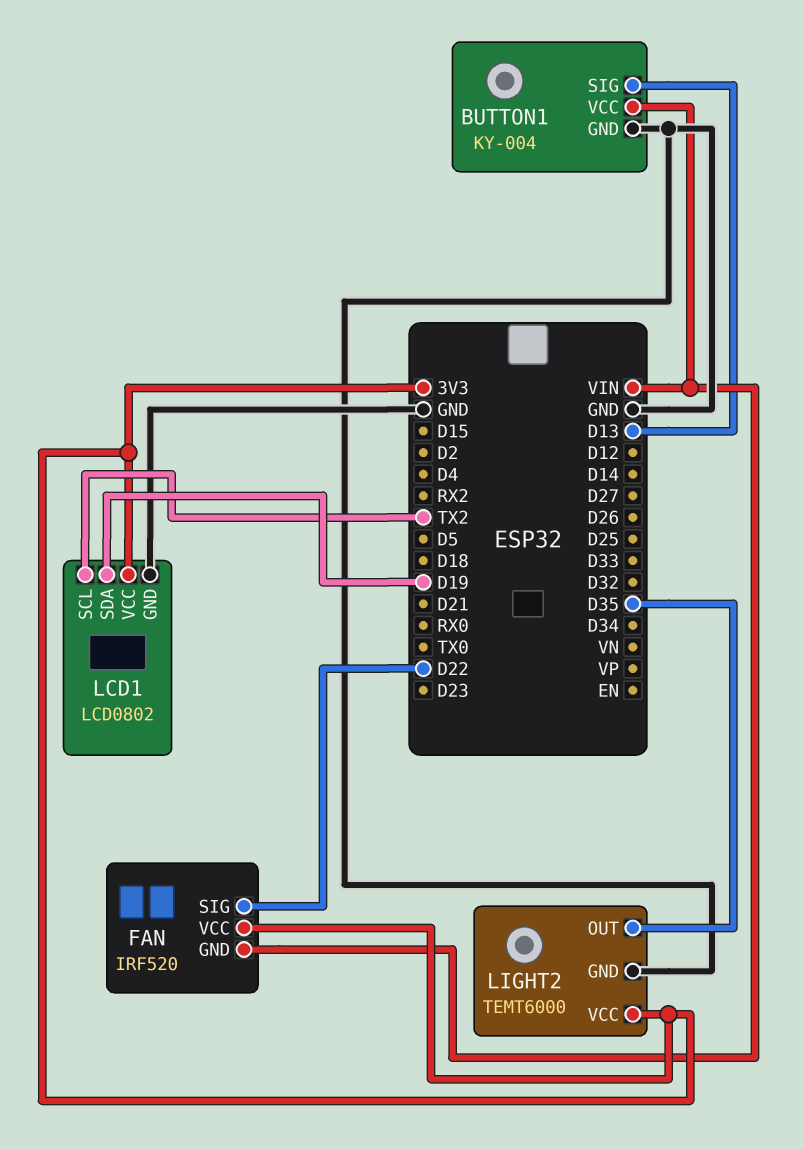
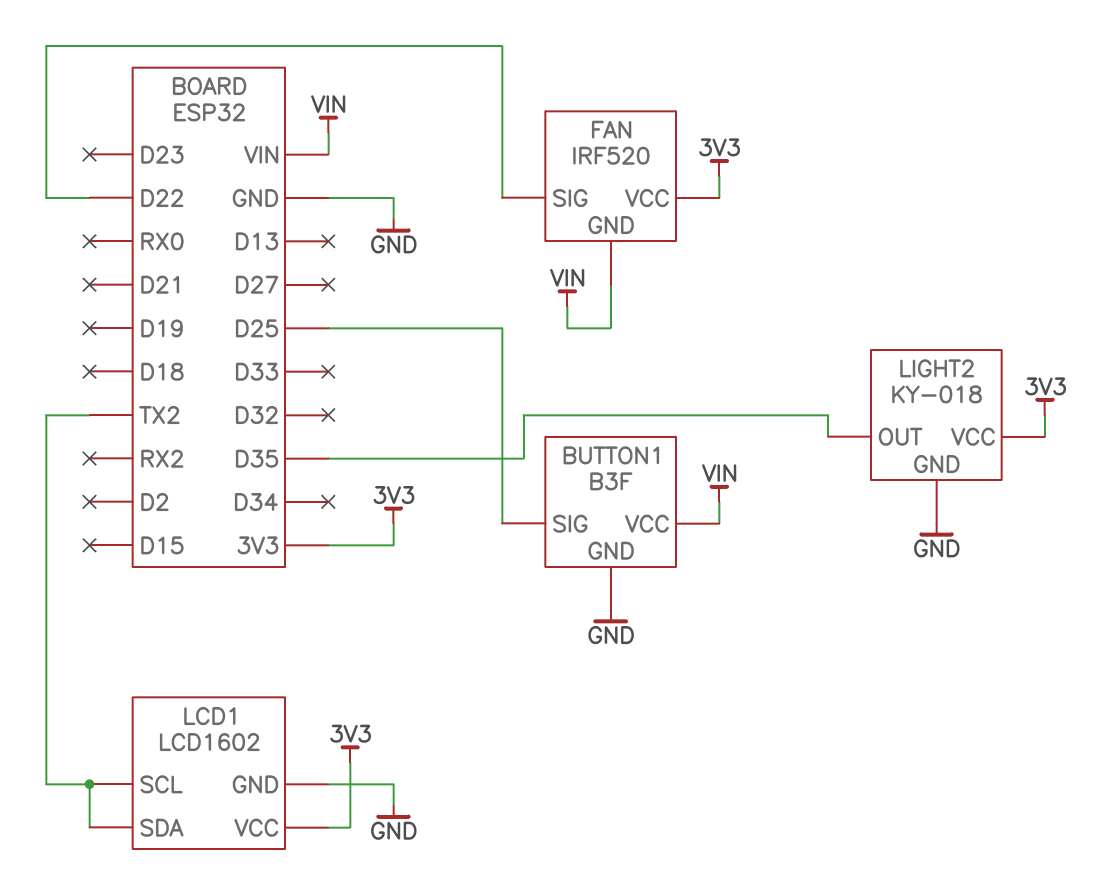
BUTTON1: KY-004 -> B3F
BUTTON1 pin SIG: D13 -> D25
LCD1: LCD0802 -> LCD1602
LCD1 pin SDA: D19 -> TX2
LIGHT2: TEMT6000 -> KY-018

